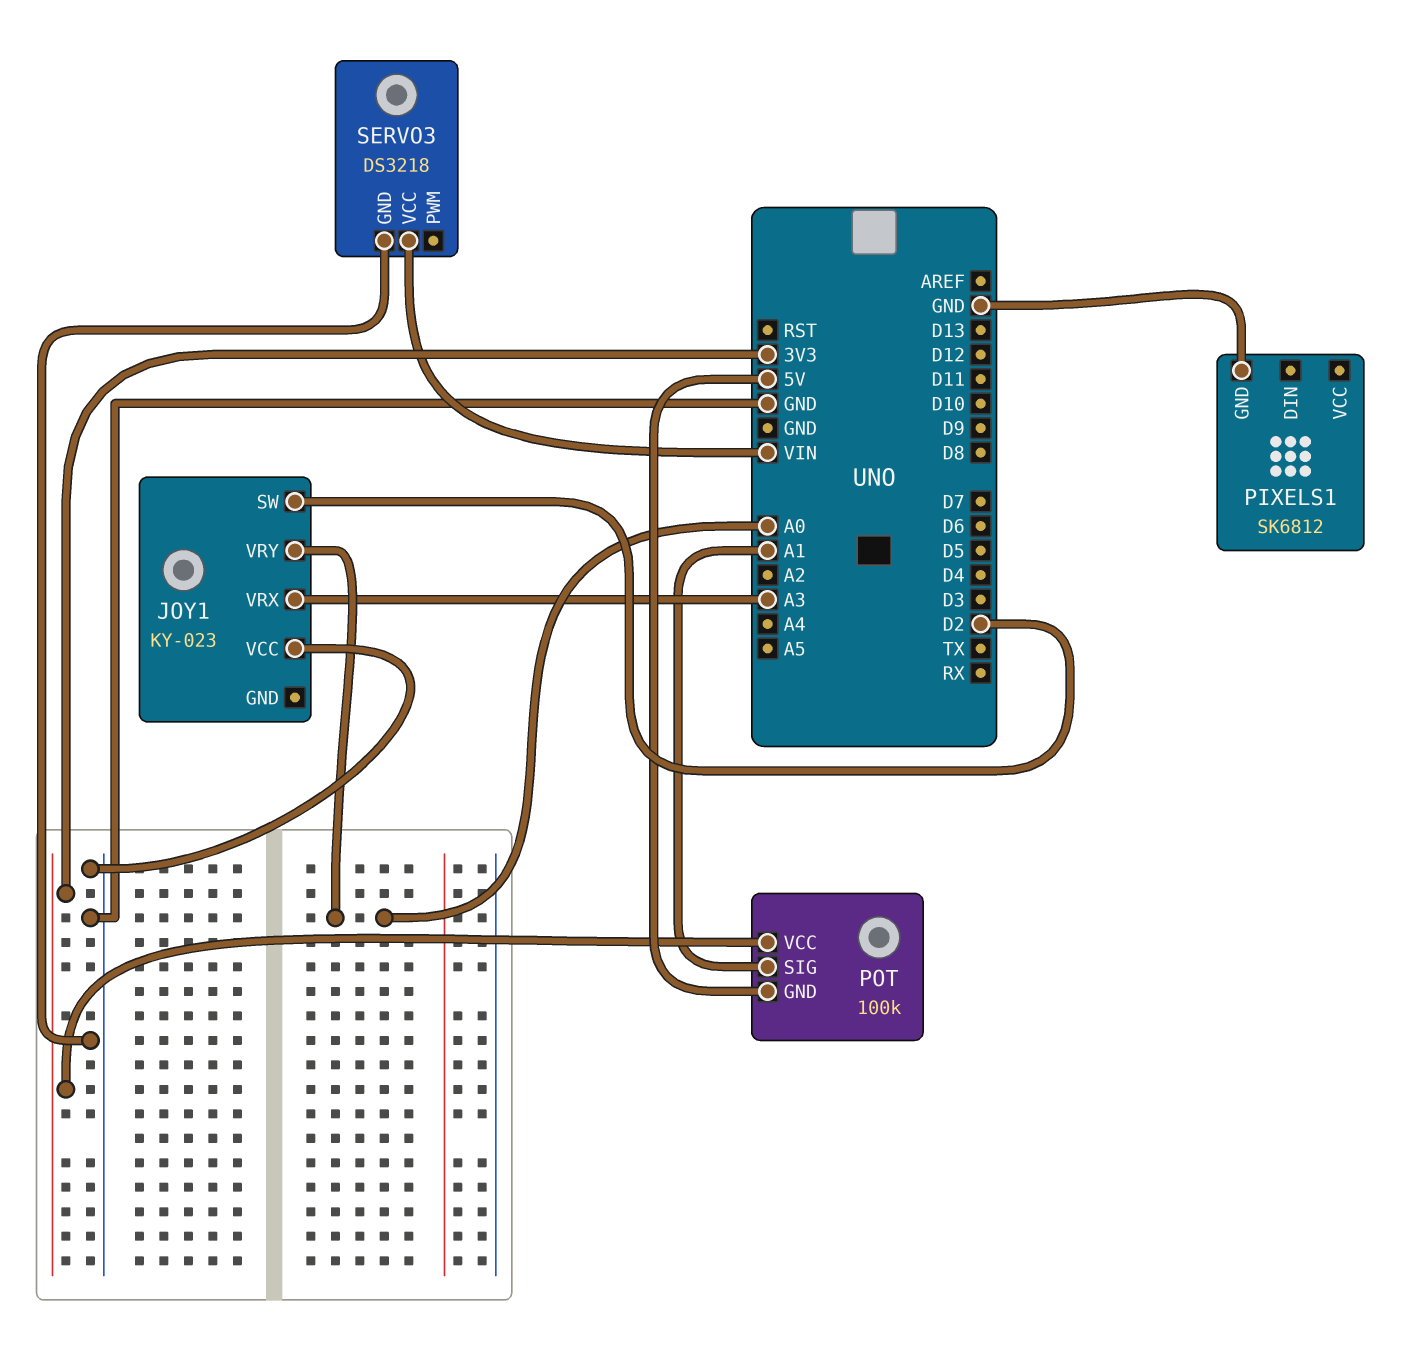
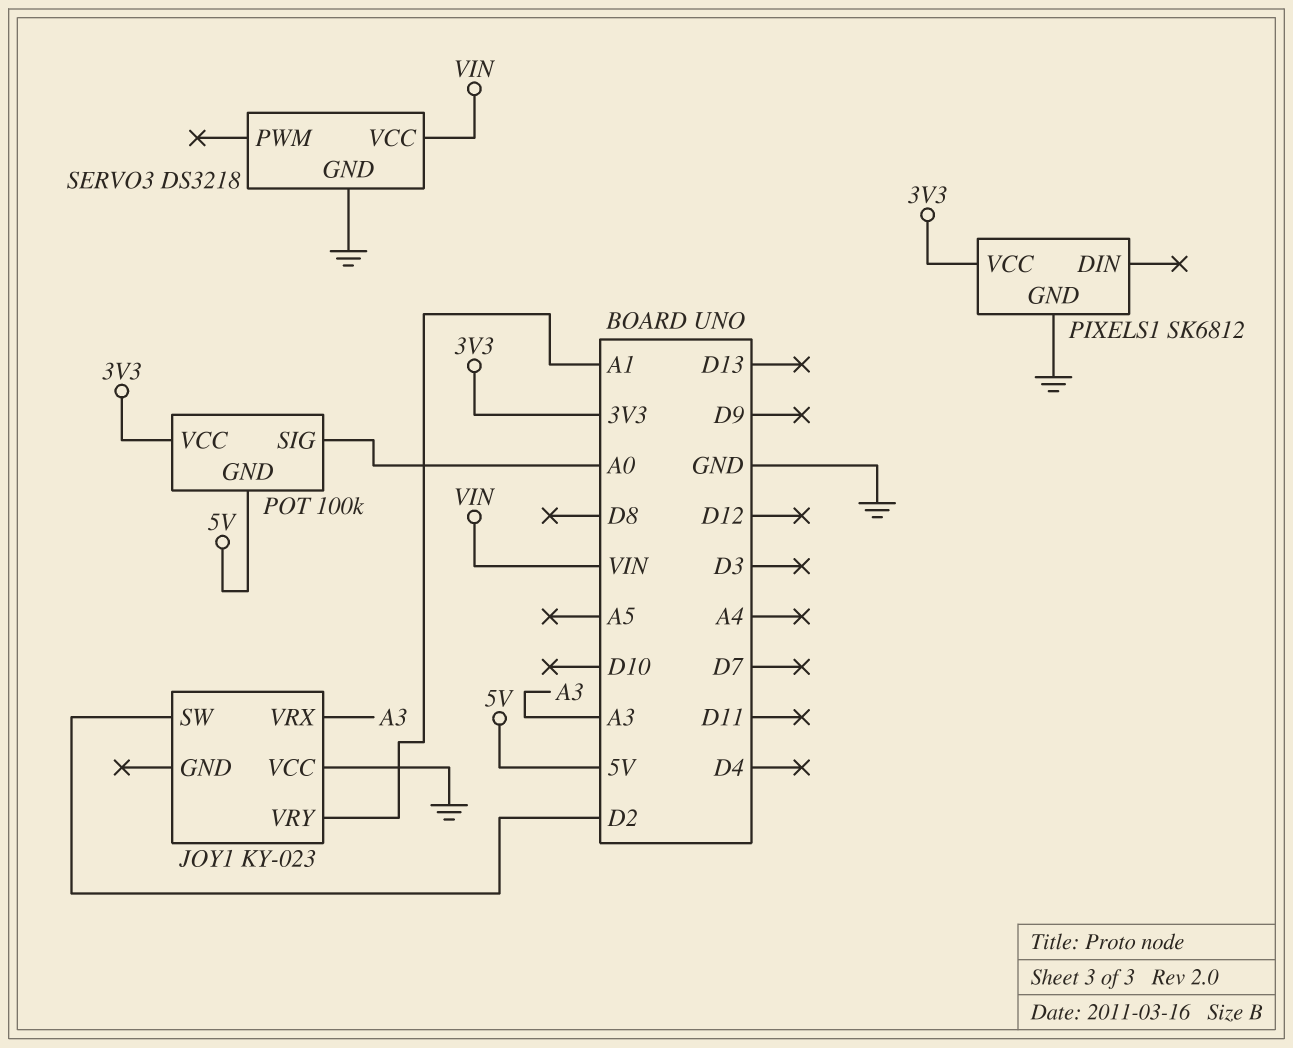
JOY1 pin VRY: A0 -> A1
PIXELS1 pin VCC: none -> 3V3
POT pin SIG: A1 -> A0

